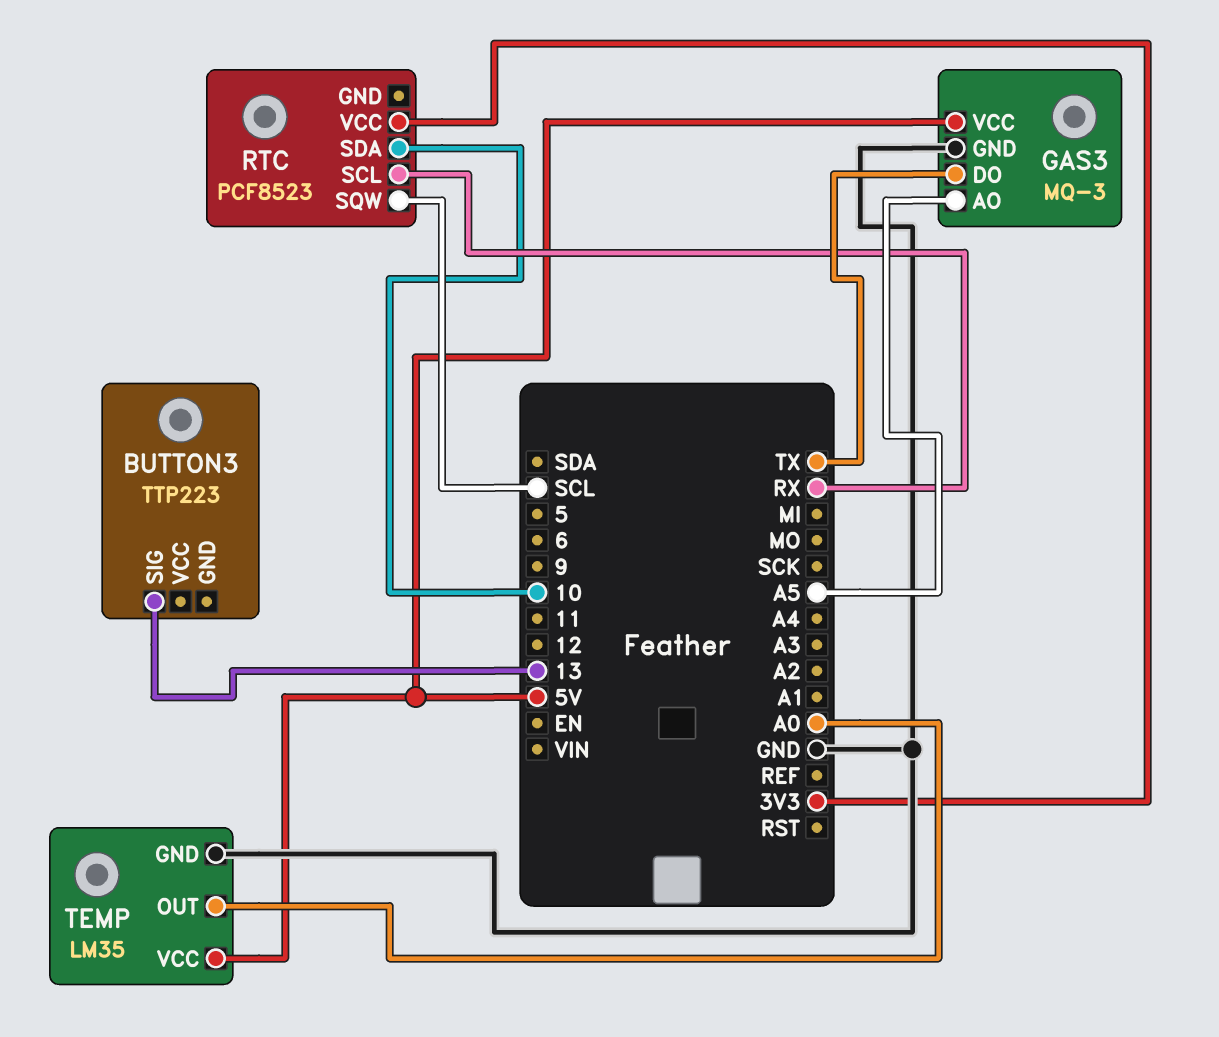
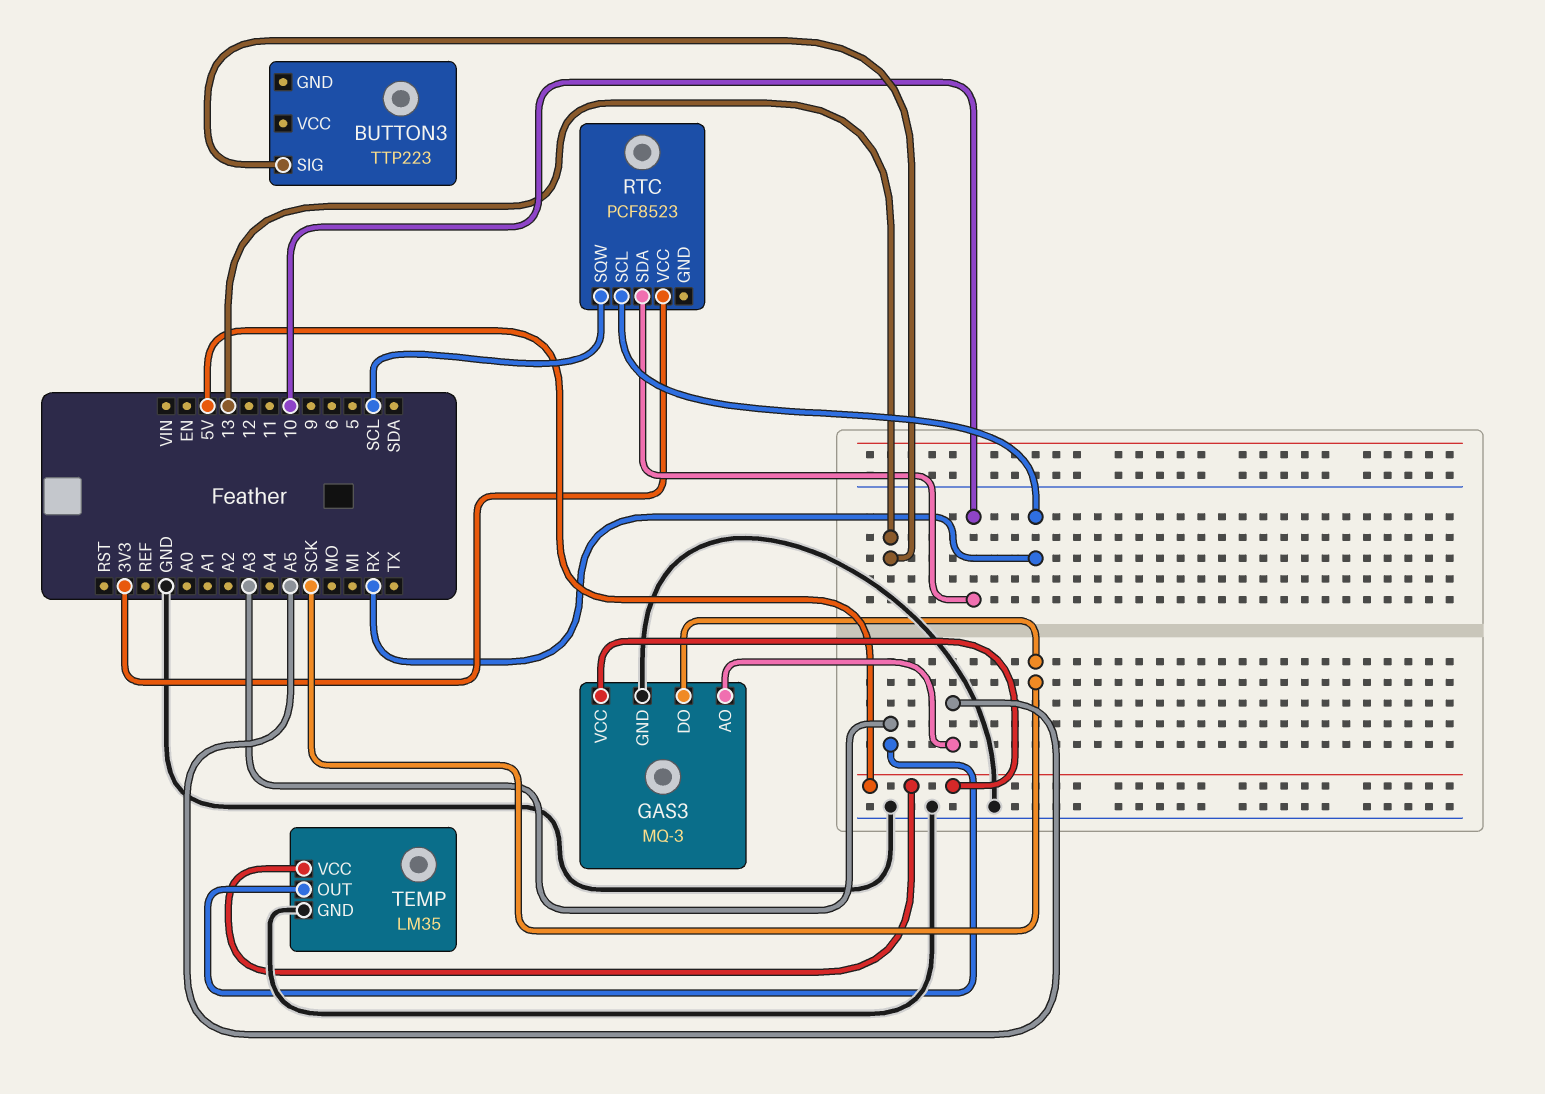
GAS3 pin DO: TX -> SCK
TEMP pin OUT: A0 -> A3

